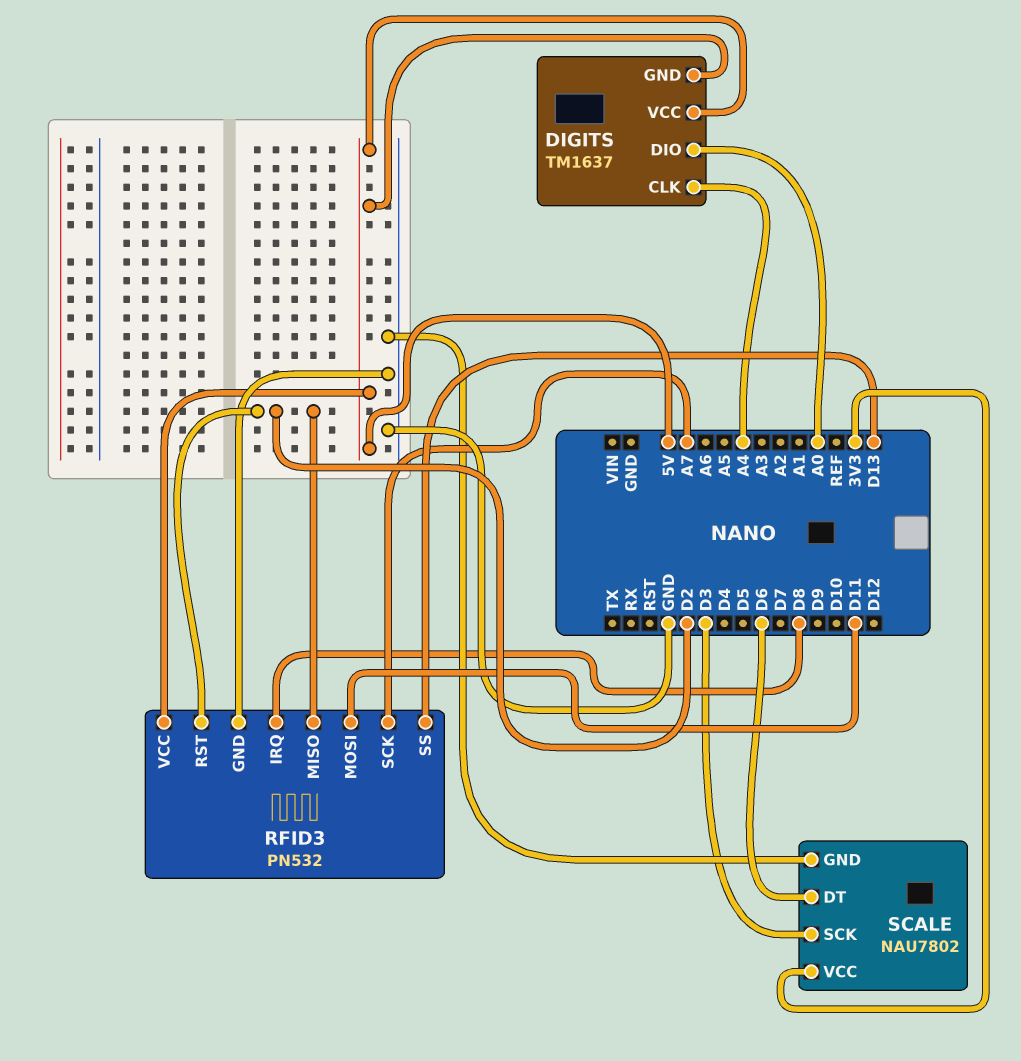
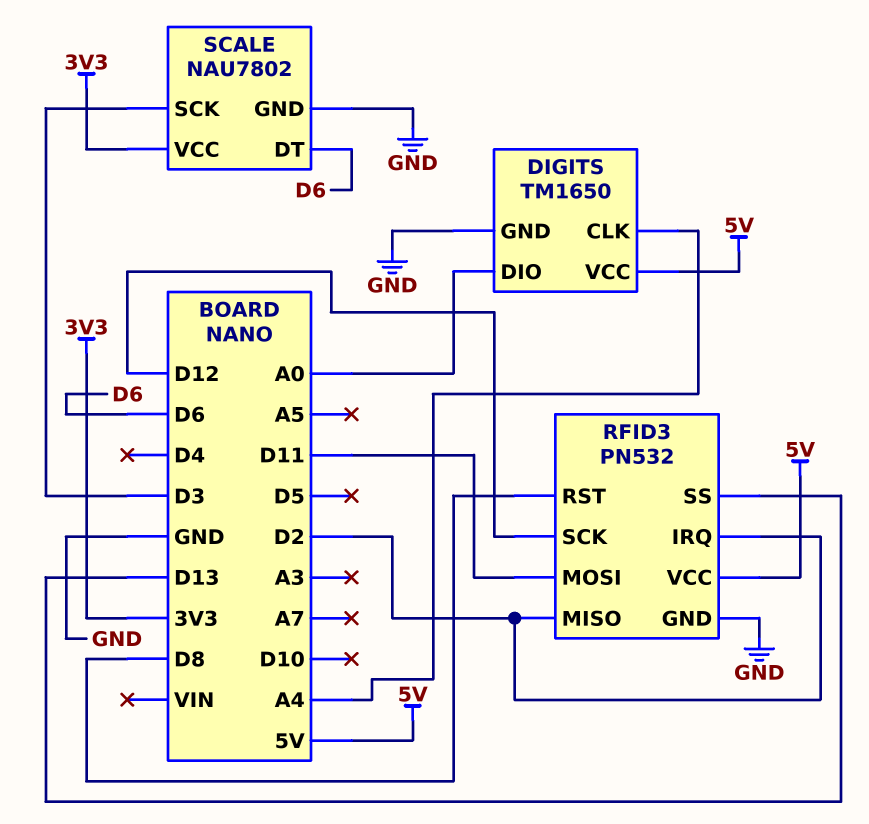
DIGITS: TM1637 -> TM1650
DIGITS pin GND: 5V -> GND
RFID3 pin IRQ: D8 -> D2
RFID3 pin RST: D2 -> D8
RFID3 pin SCK: A7 -> D12

